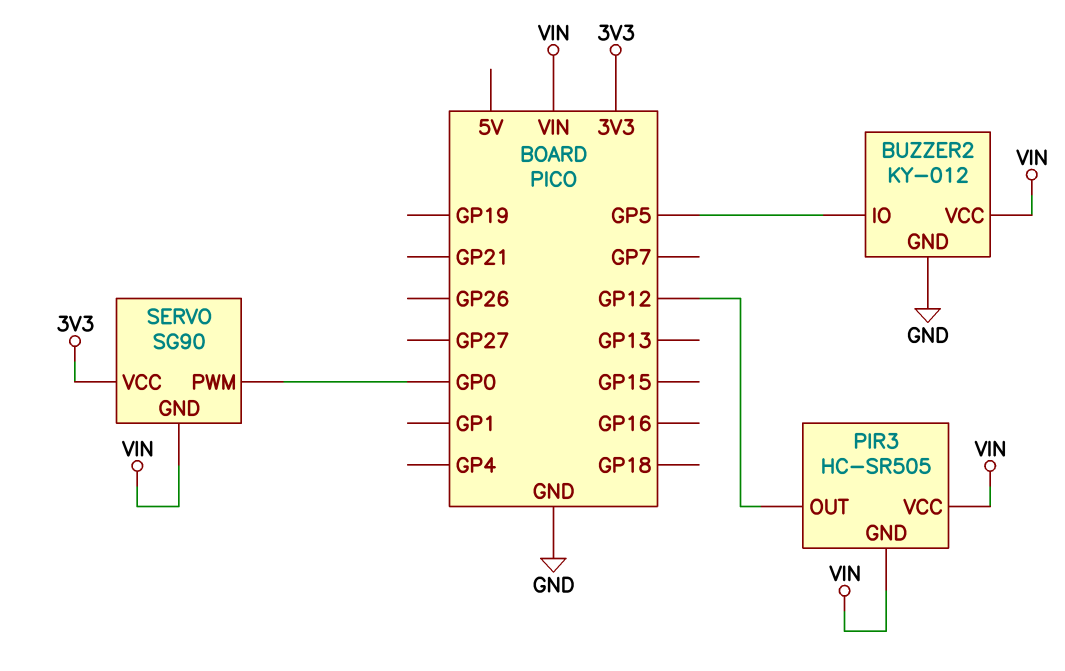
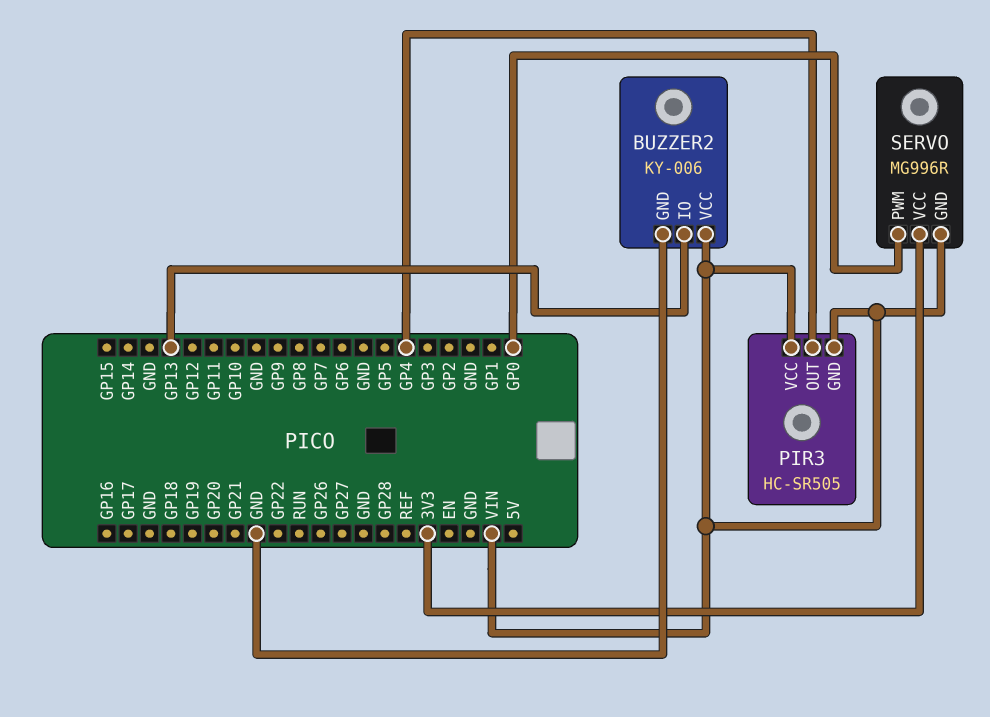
BUZZER2: KY-012 -> KY-006
BUZZER2 pin IO: GP5 -> GP13
PIR3 pin OUT: GP12 -> GP4
SERVO: SG90 -> MG996R

